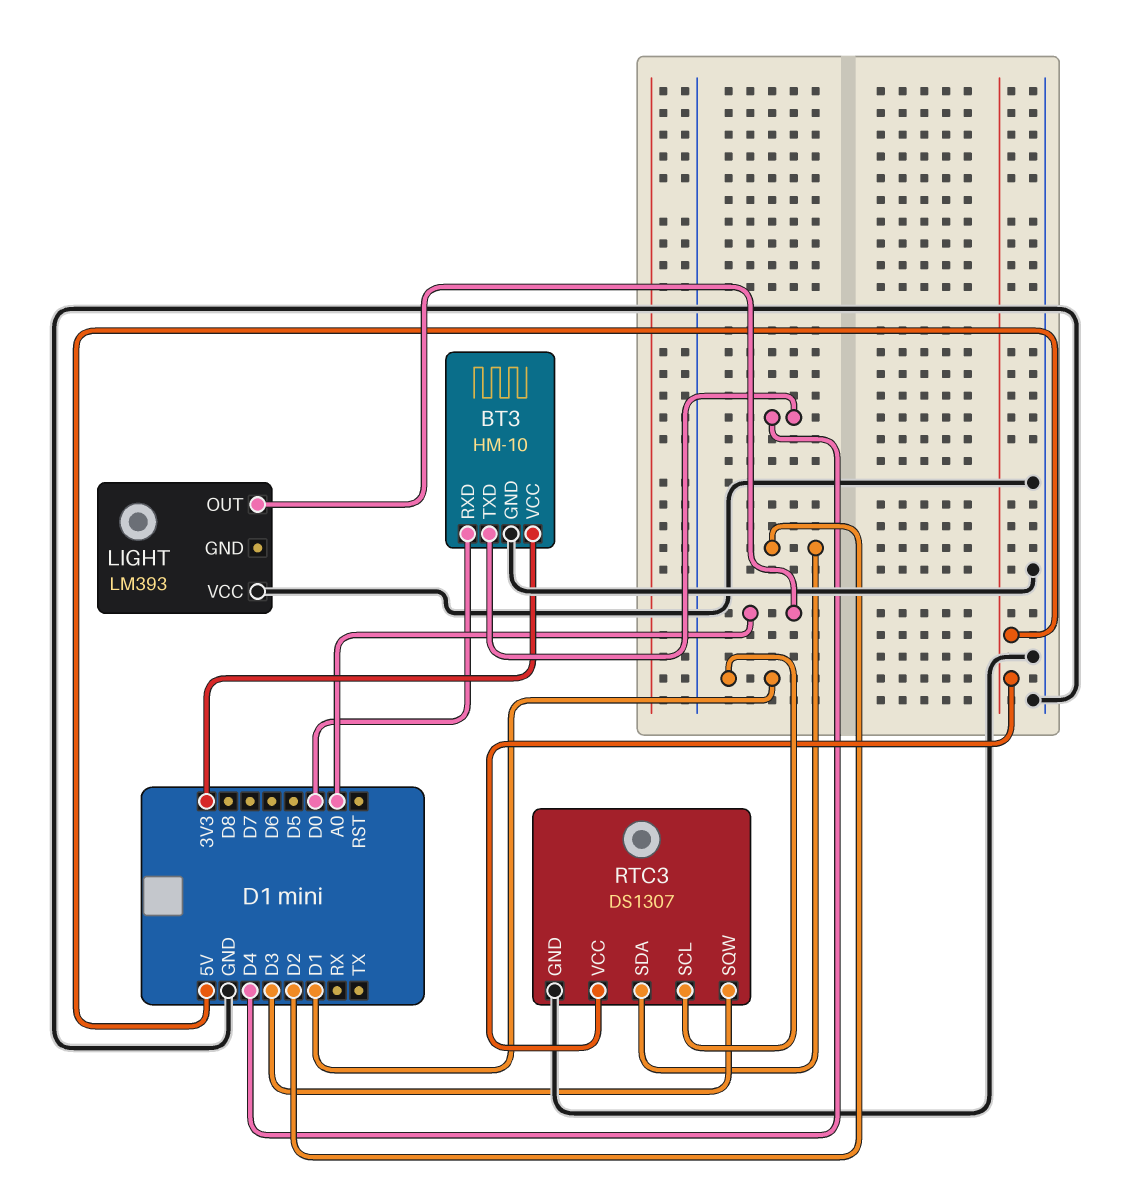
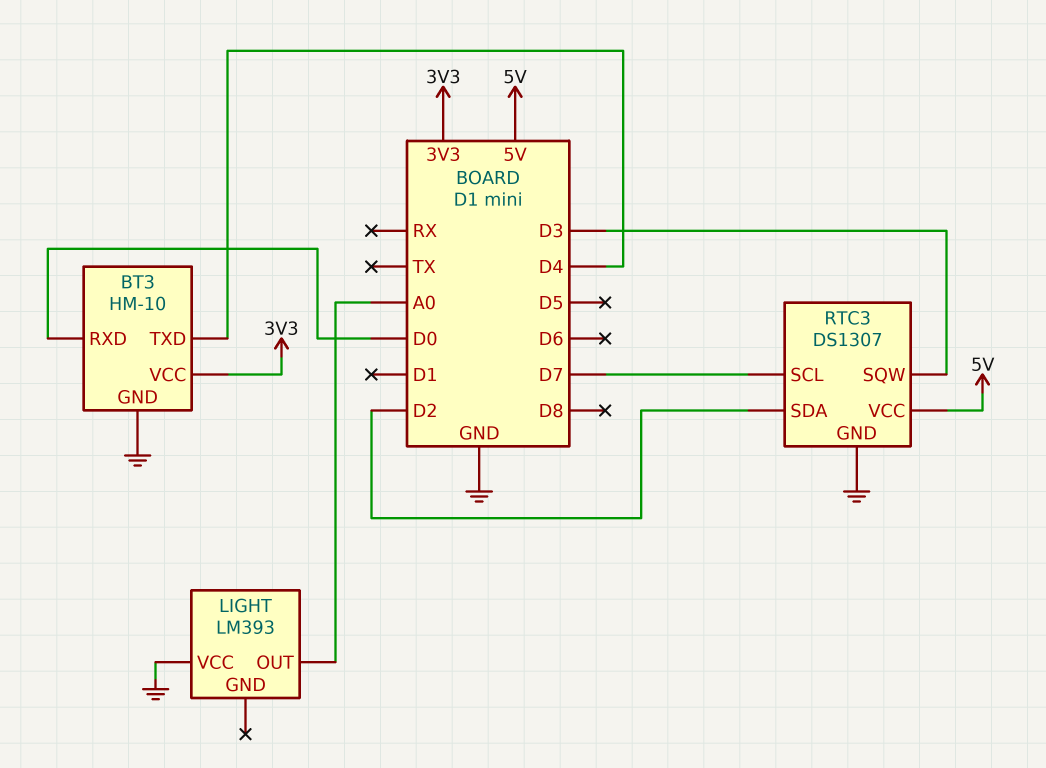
RTC3 pin SCL: D1 -> D7

